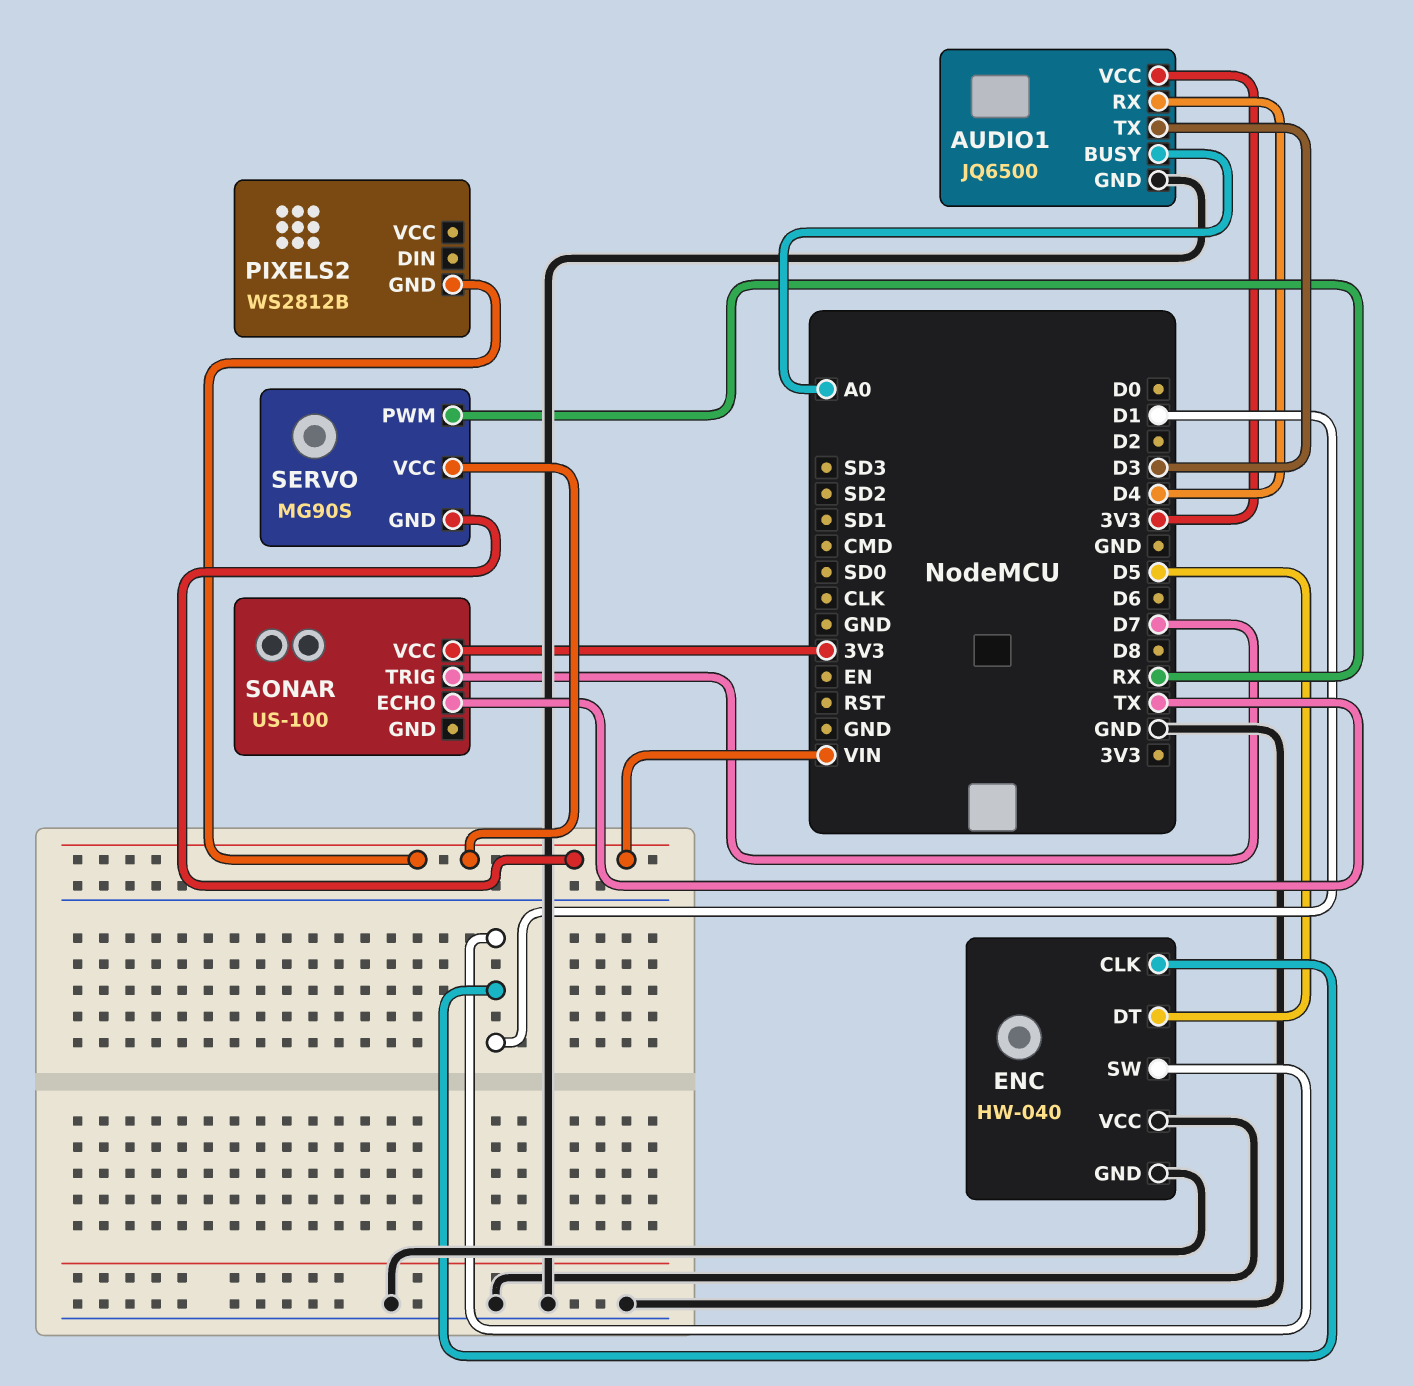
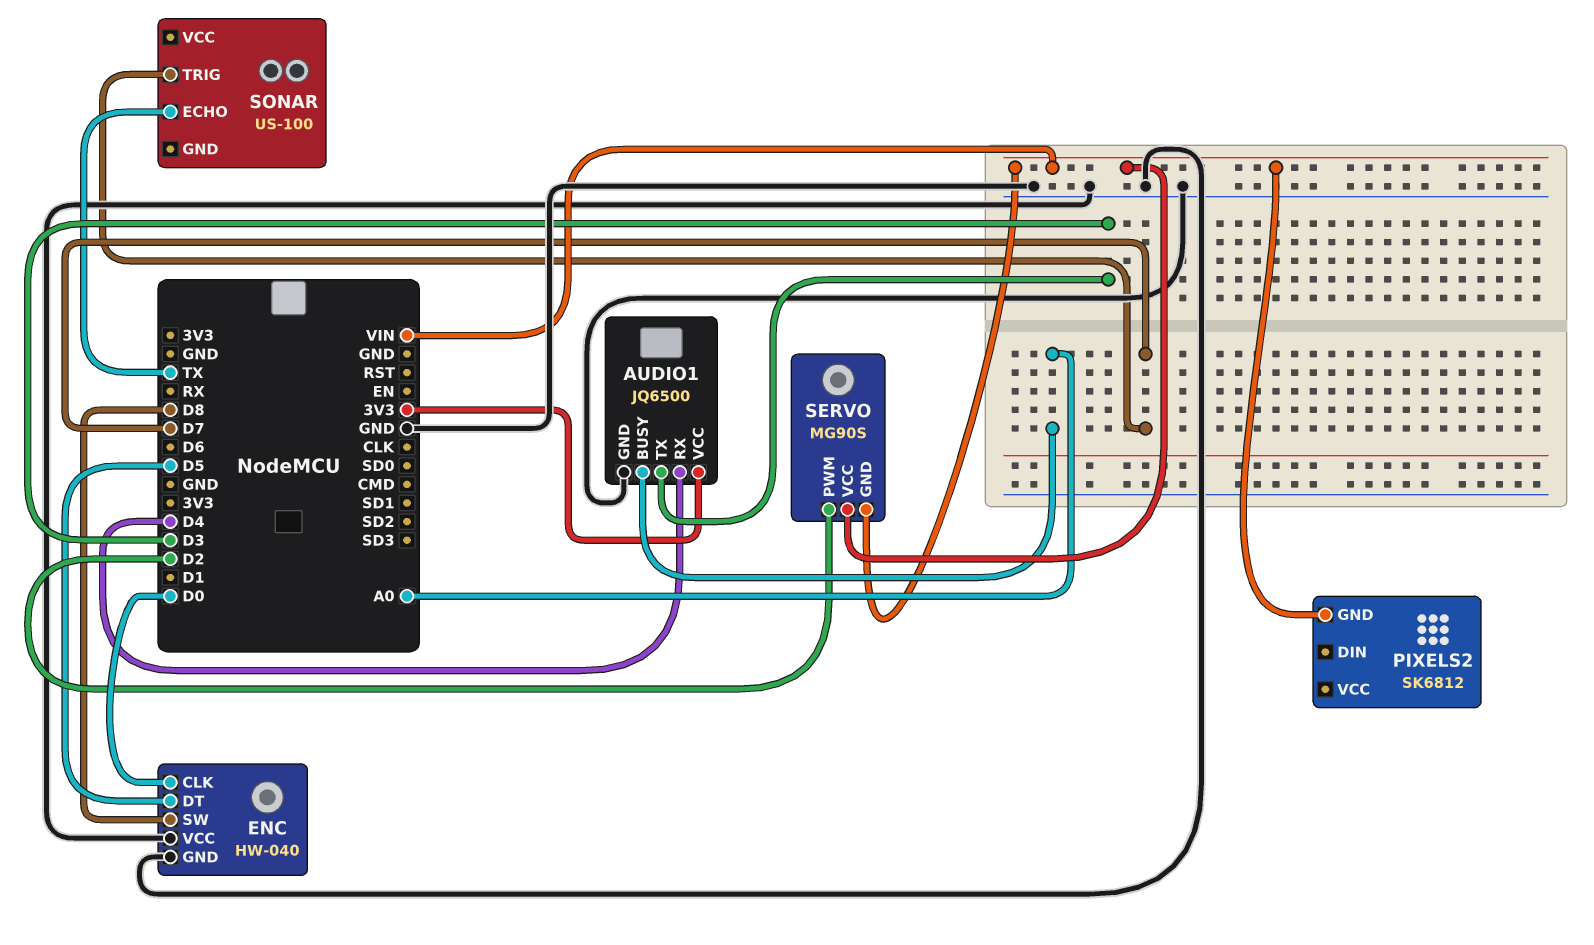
ENC pin CLK: D1 -> D0
ENC pin SW: D1 -> D8
PIXELS2: WS2812B -> SK6812
SERVO pin PWM: RX -> D2
SONAR pin VCC: 3V3 -> none

